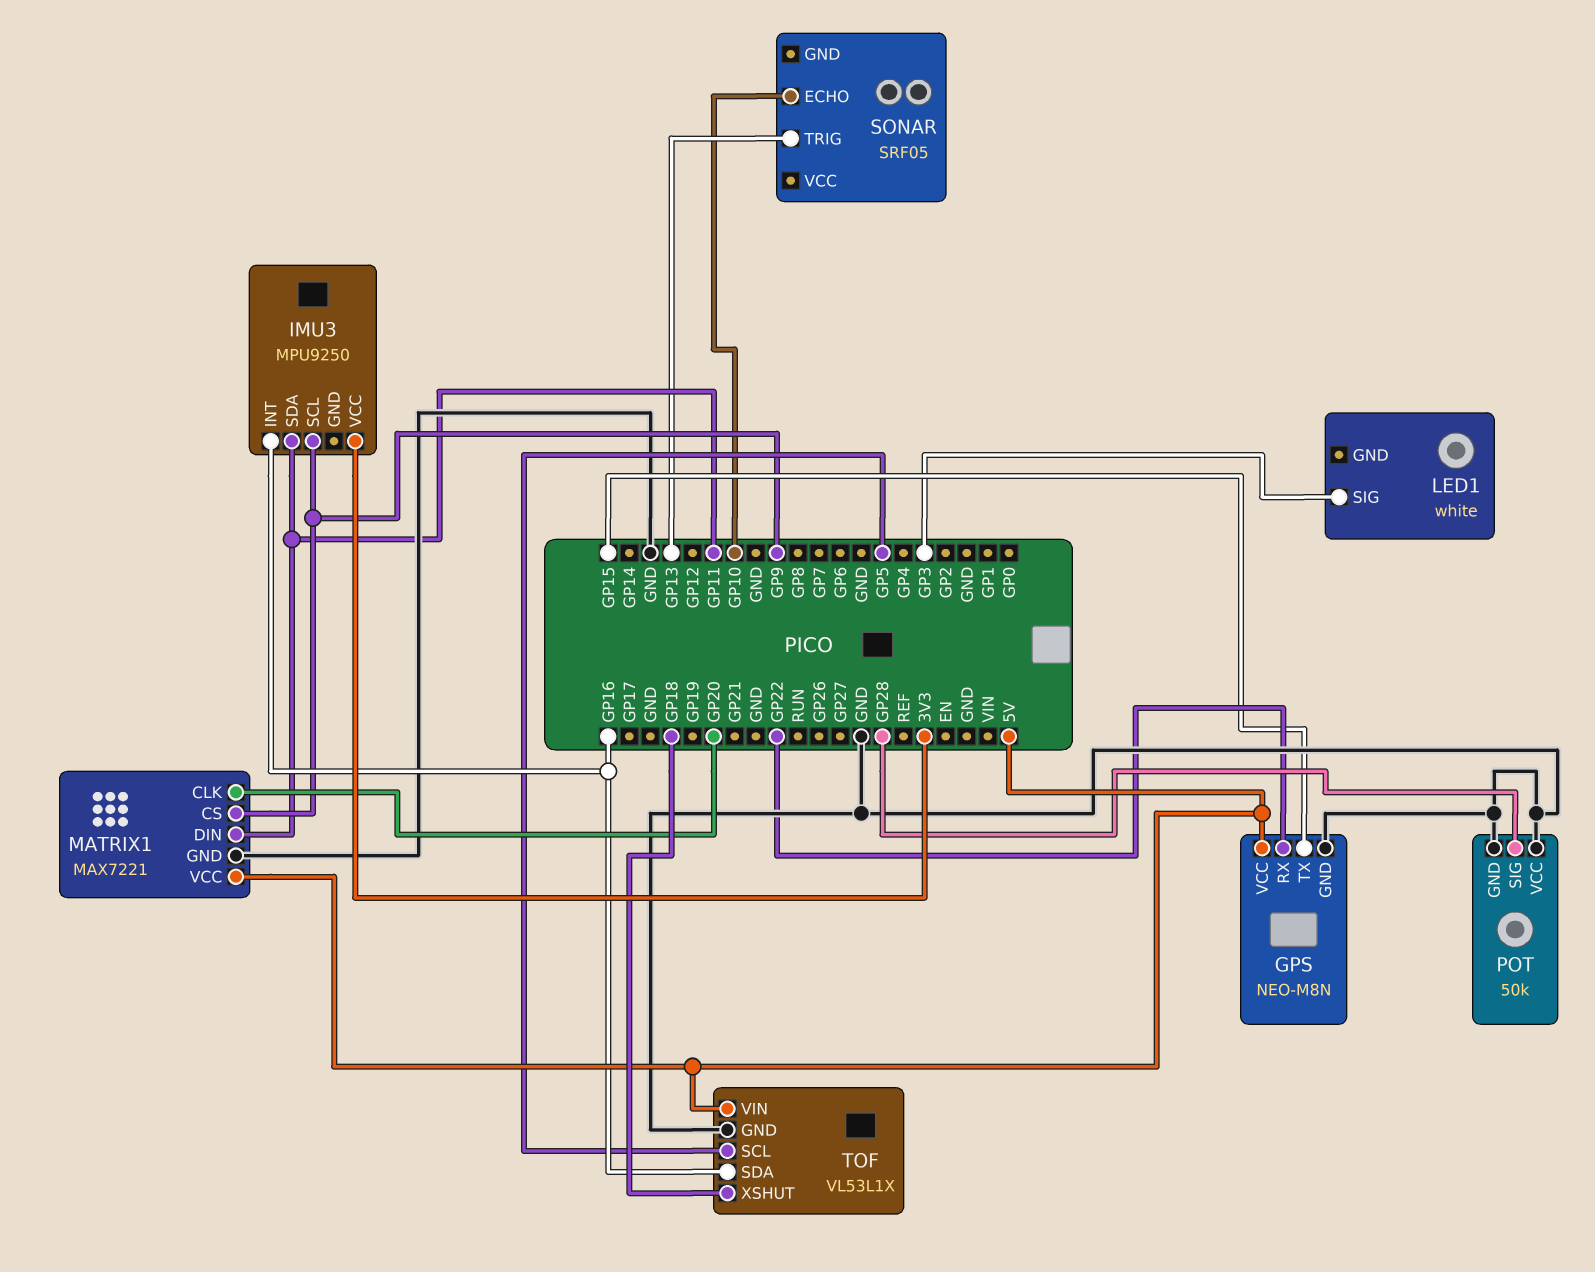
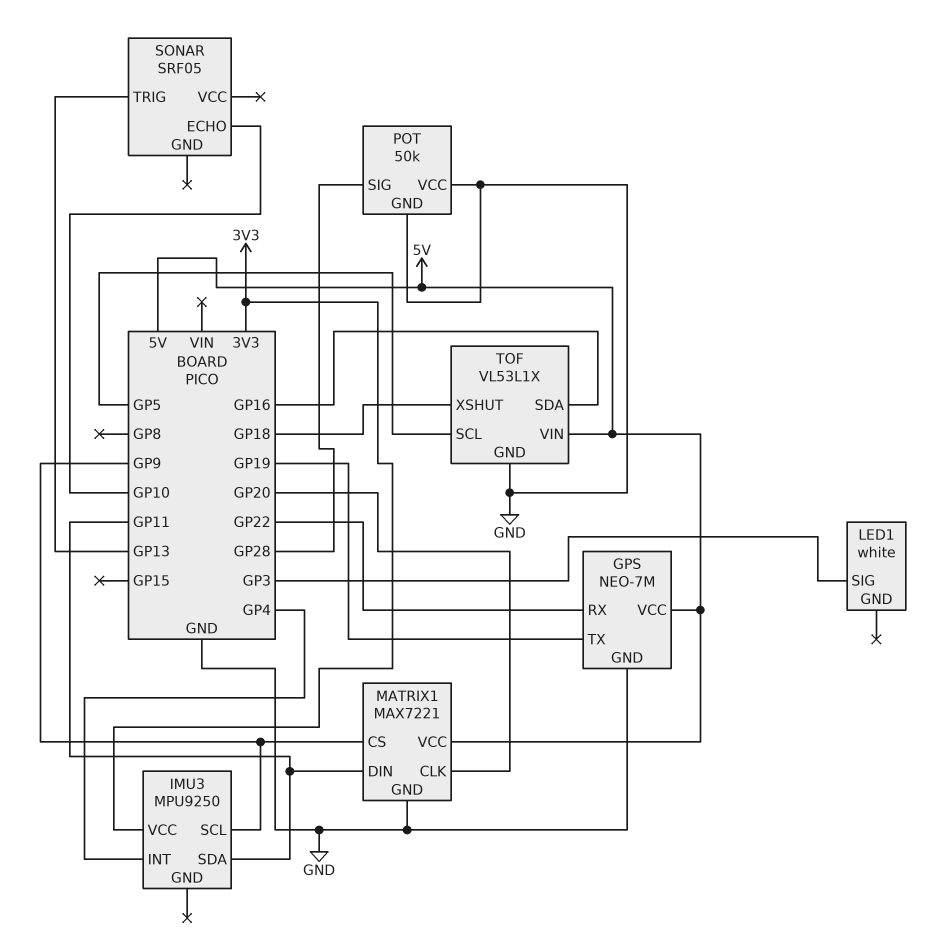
GPS: NEO-M8N -> NEO-7M
GPS pin TX: GP15 -> GP19
IMU3 pin INT: GP16 -> GP4

